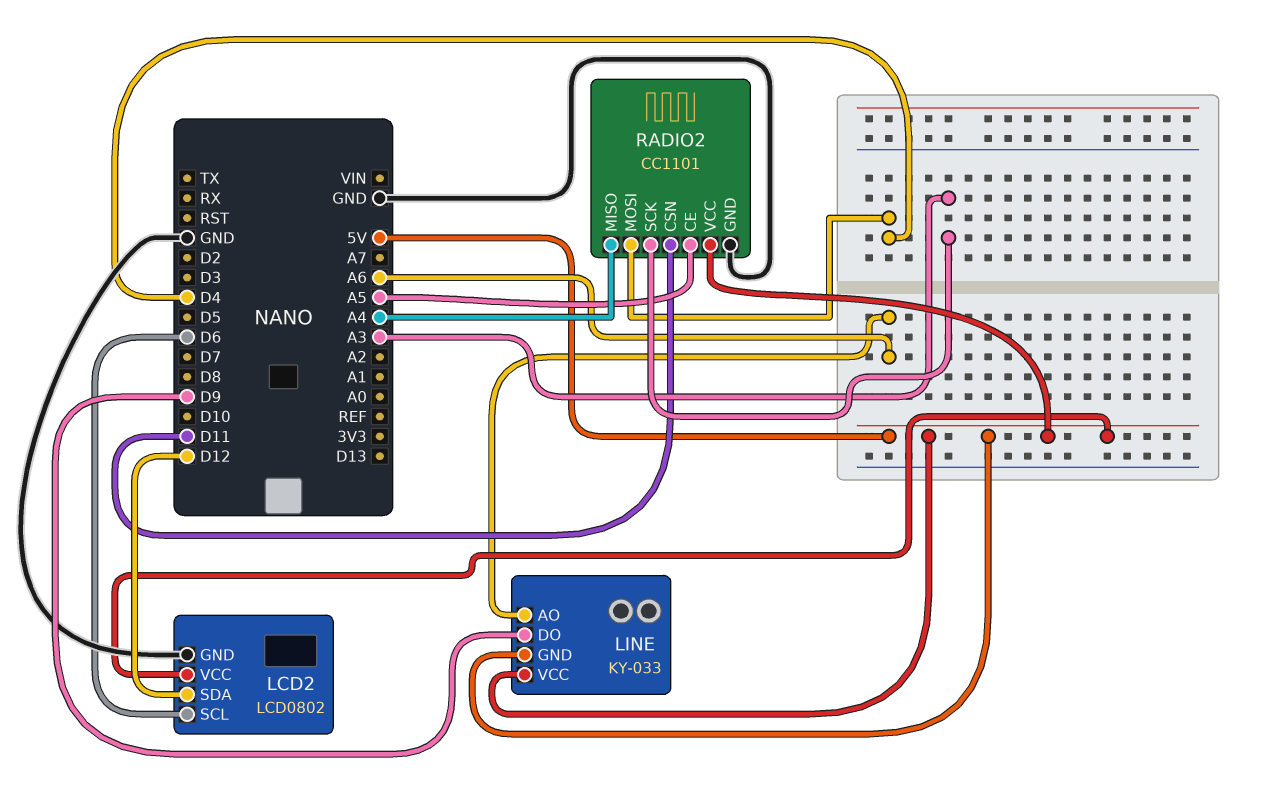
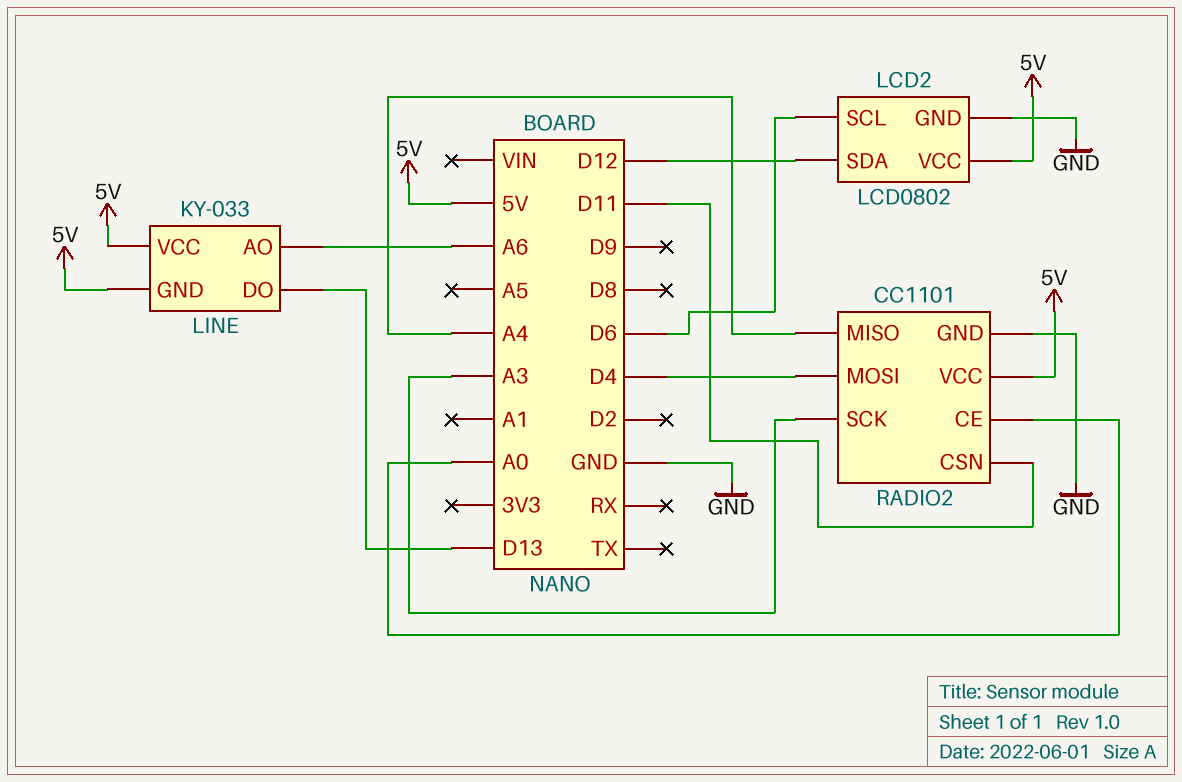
LINE pin DO: D9 -> D13
RADIO2 pin CE: A5 -> A0

